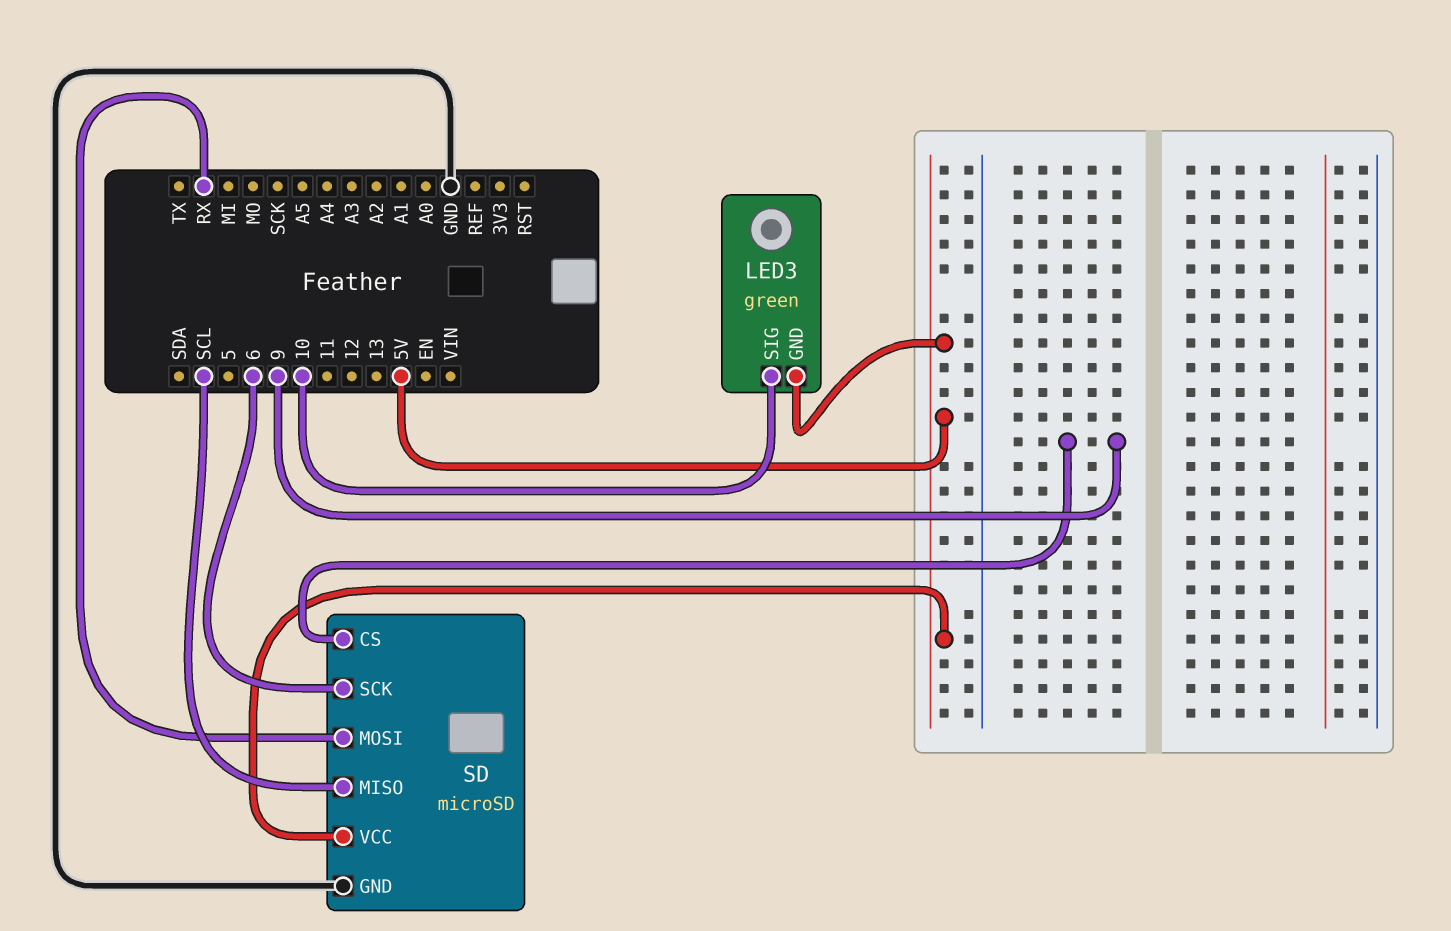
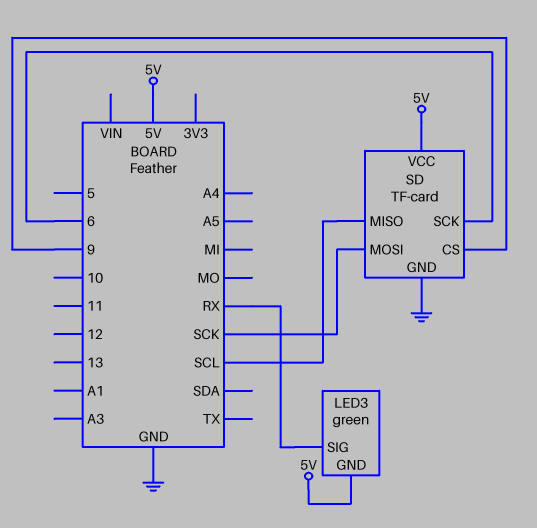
LED3 pin SIG: 10 -> RX
SD: microSD -> TF-card
SD pin MOSI: RX -> SCK

